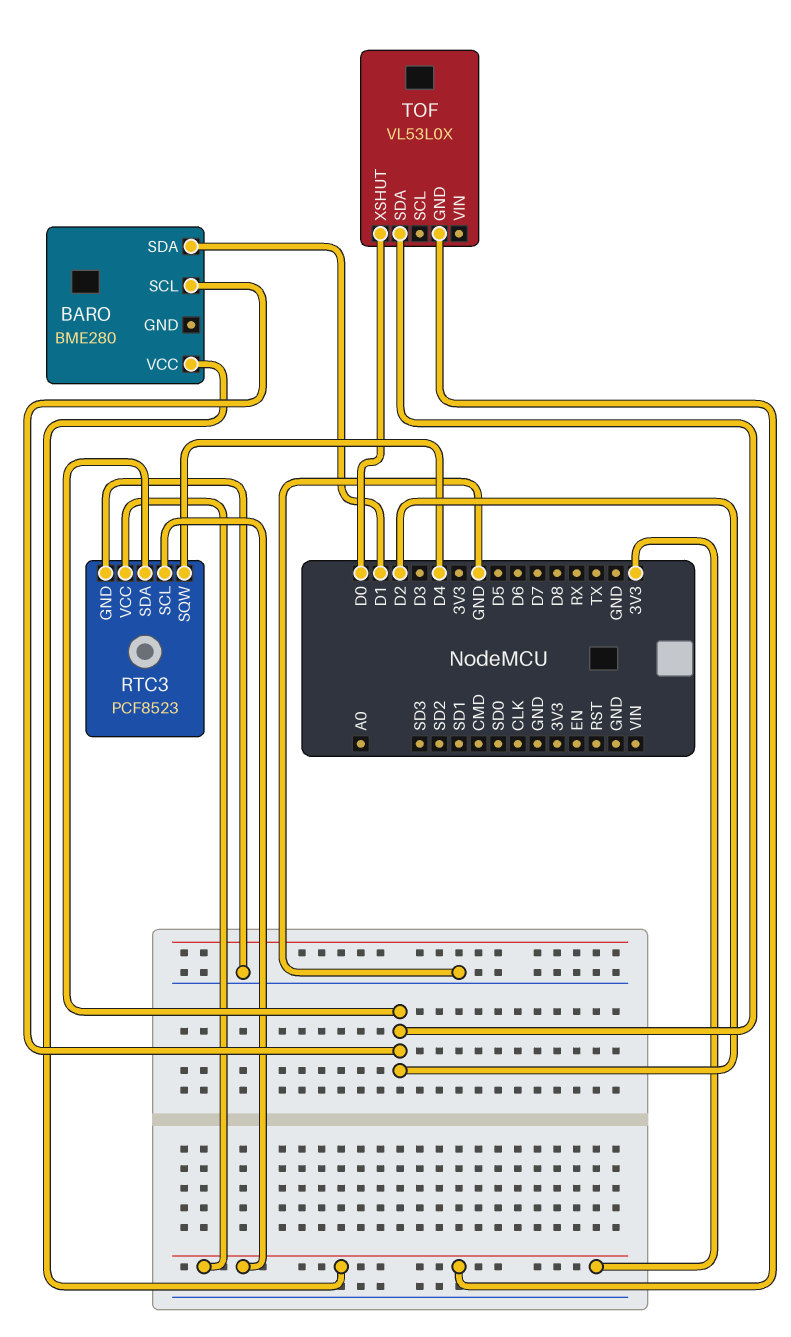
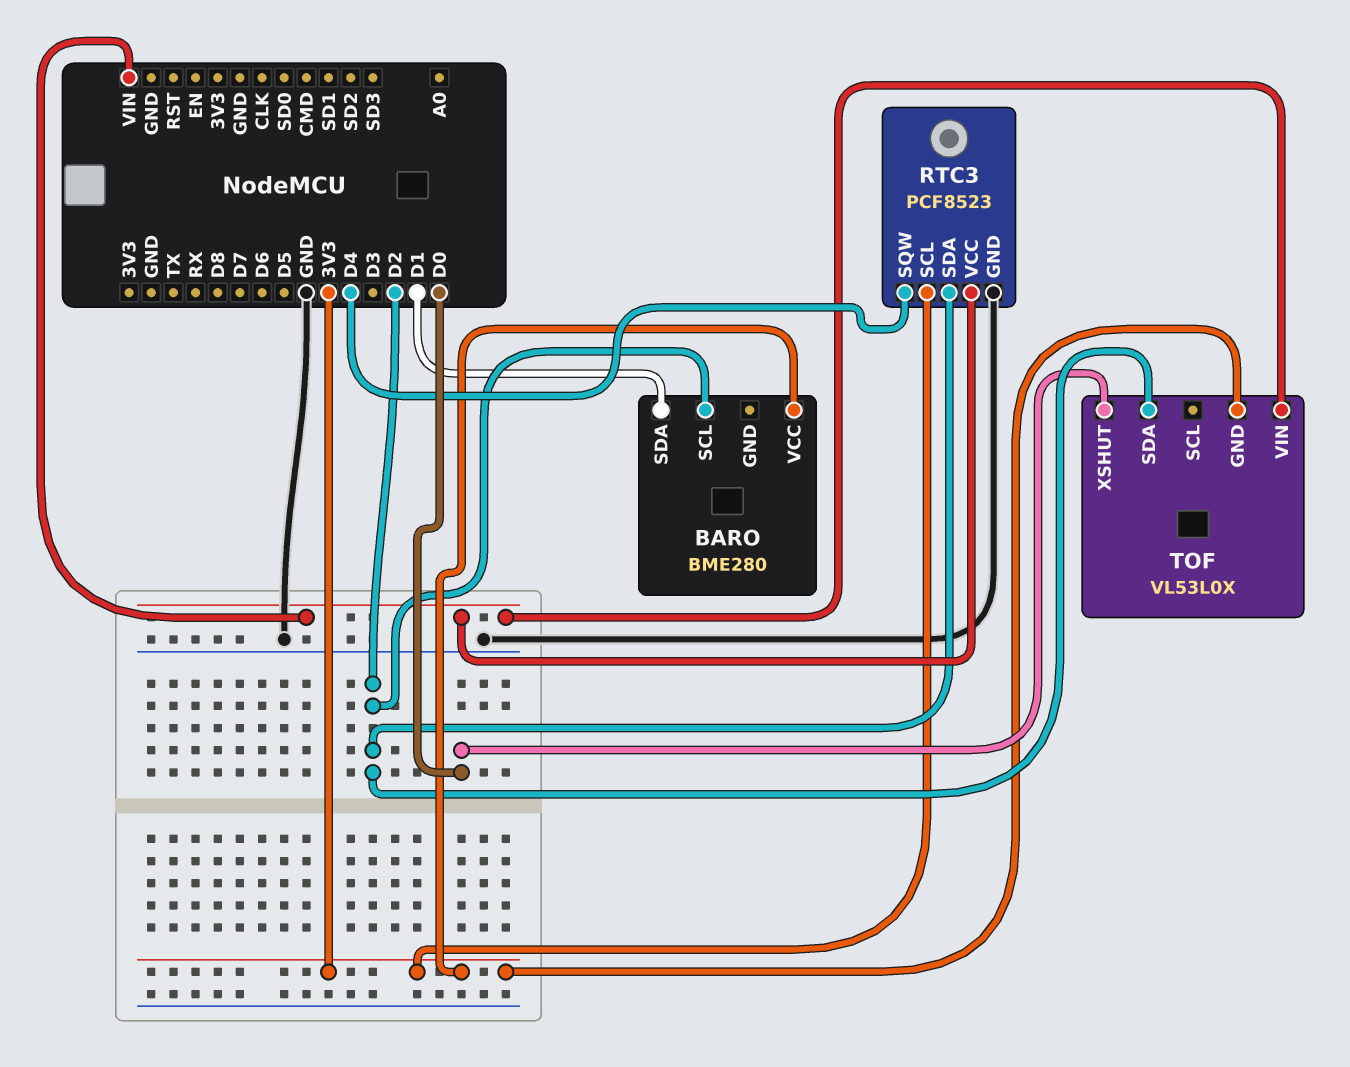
RTC3 pin VCC: 3V3 -> VIN
TOF pin VIN: none -> VIN

